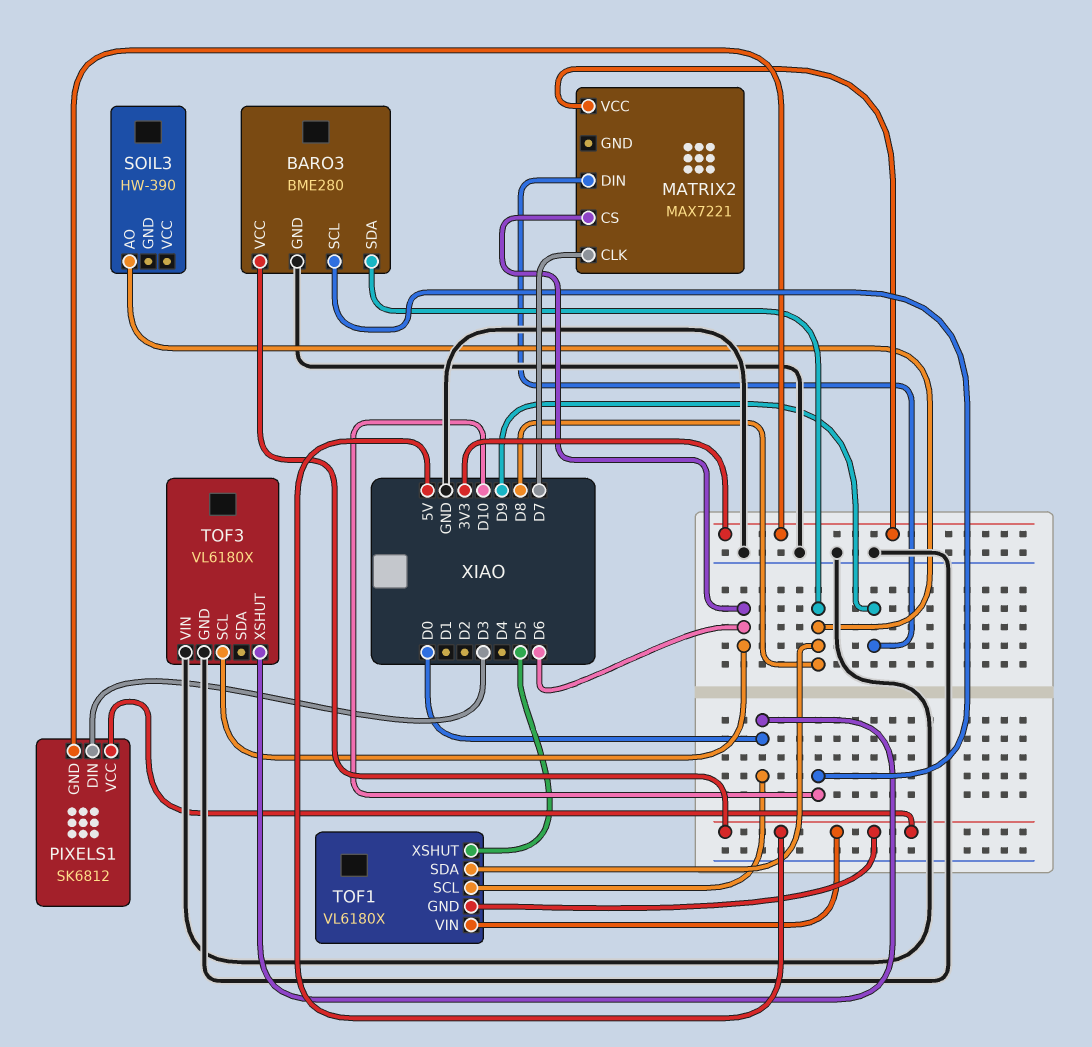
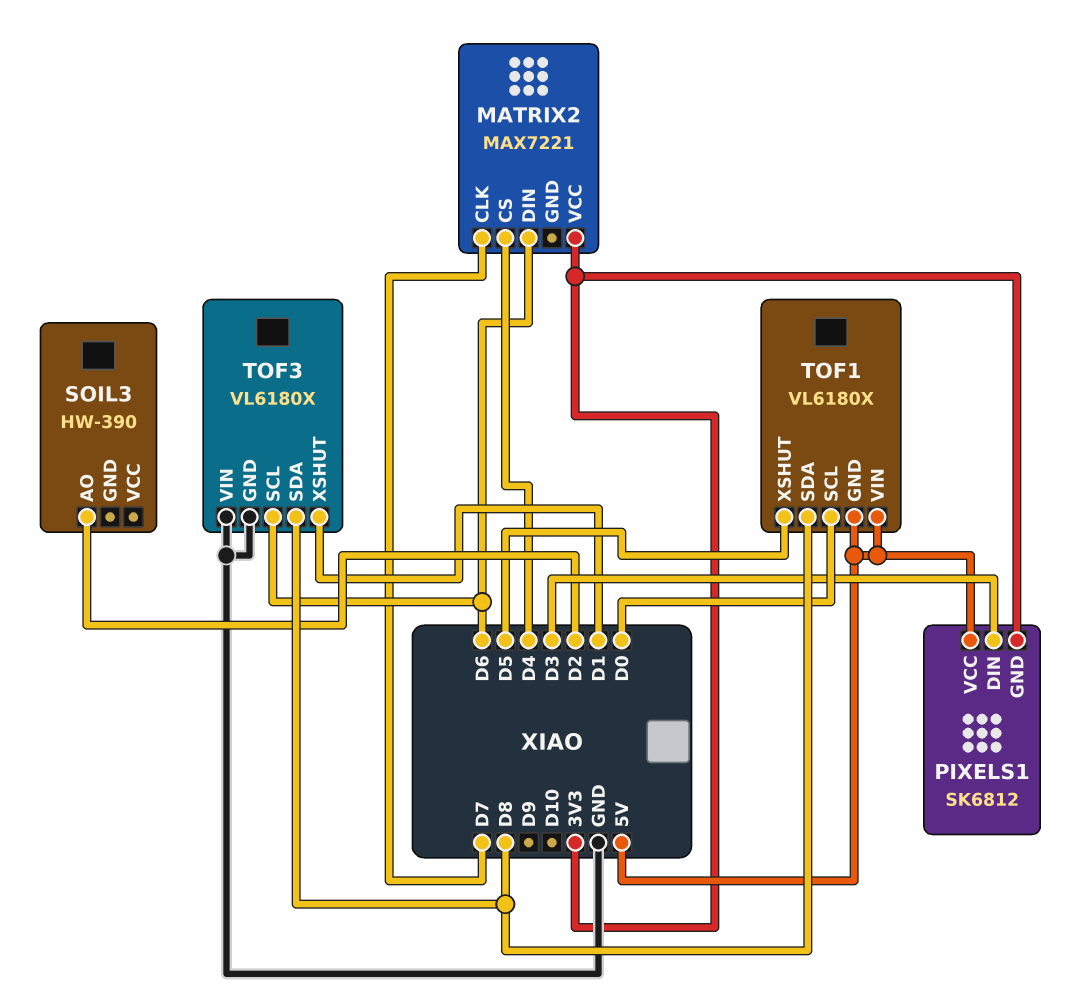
BARO3: BME280 -> none
BARO3 pin GND: GND -> none
BARO3 pin SCL: D10 -> none
BARO3 pin SDA: D8 -> none
BARO3 pin VCC: 5V -> none
MATRIX2 pin CS: D6 -> D4
MATRIX2 pin DIN: D9 -> D6
SOIL3 pin AO: D8 -> D2
TOF3 pin SDA: none -> D8
TOF3 pin XSHUT: D0 -> D1

